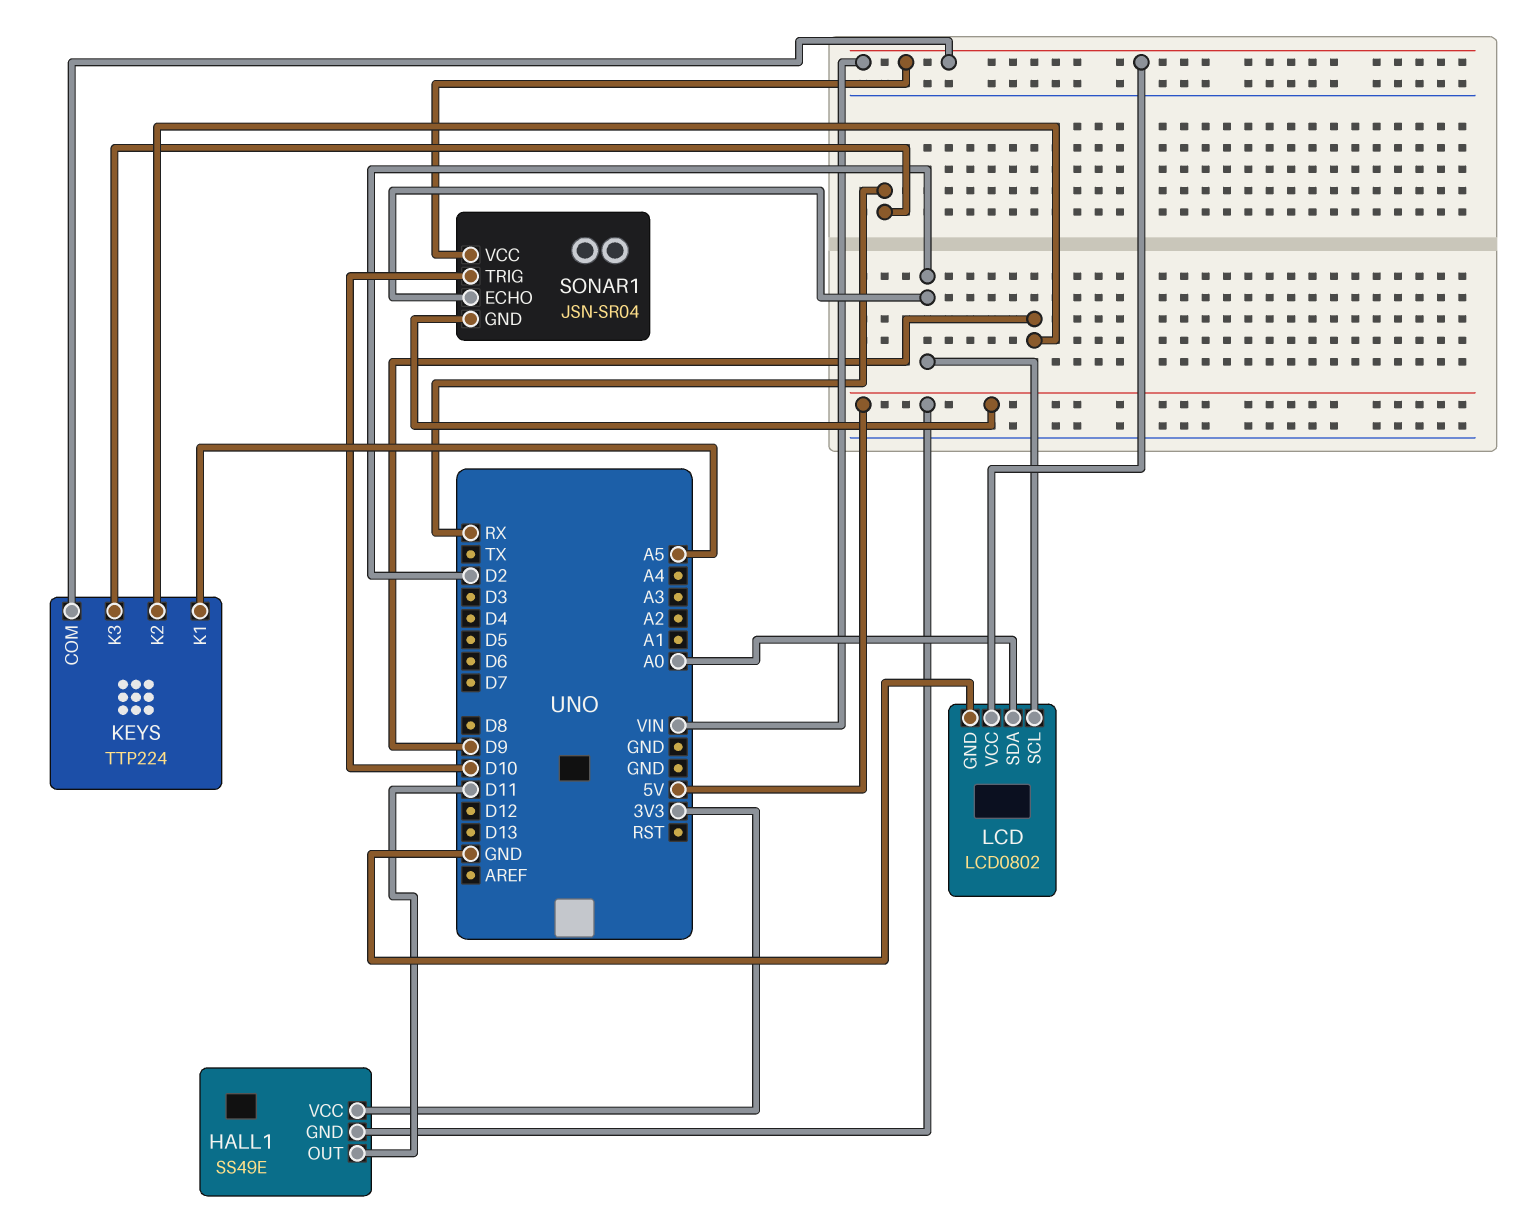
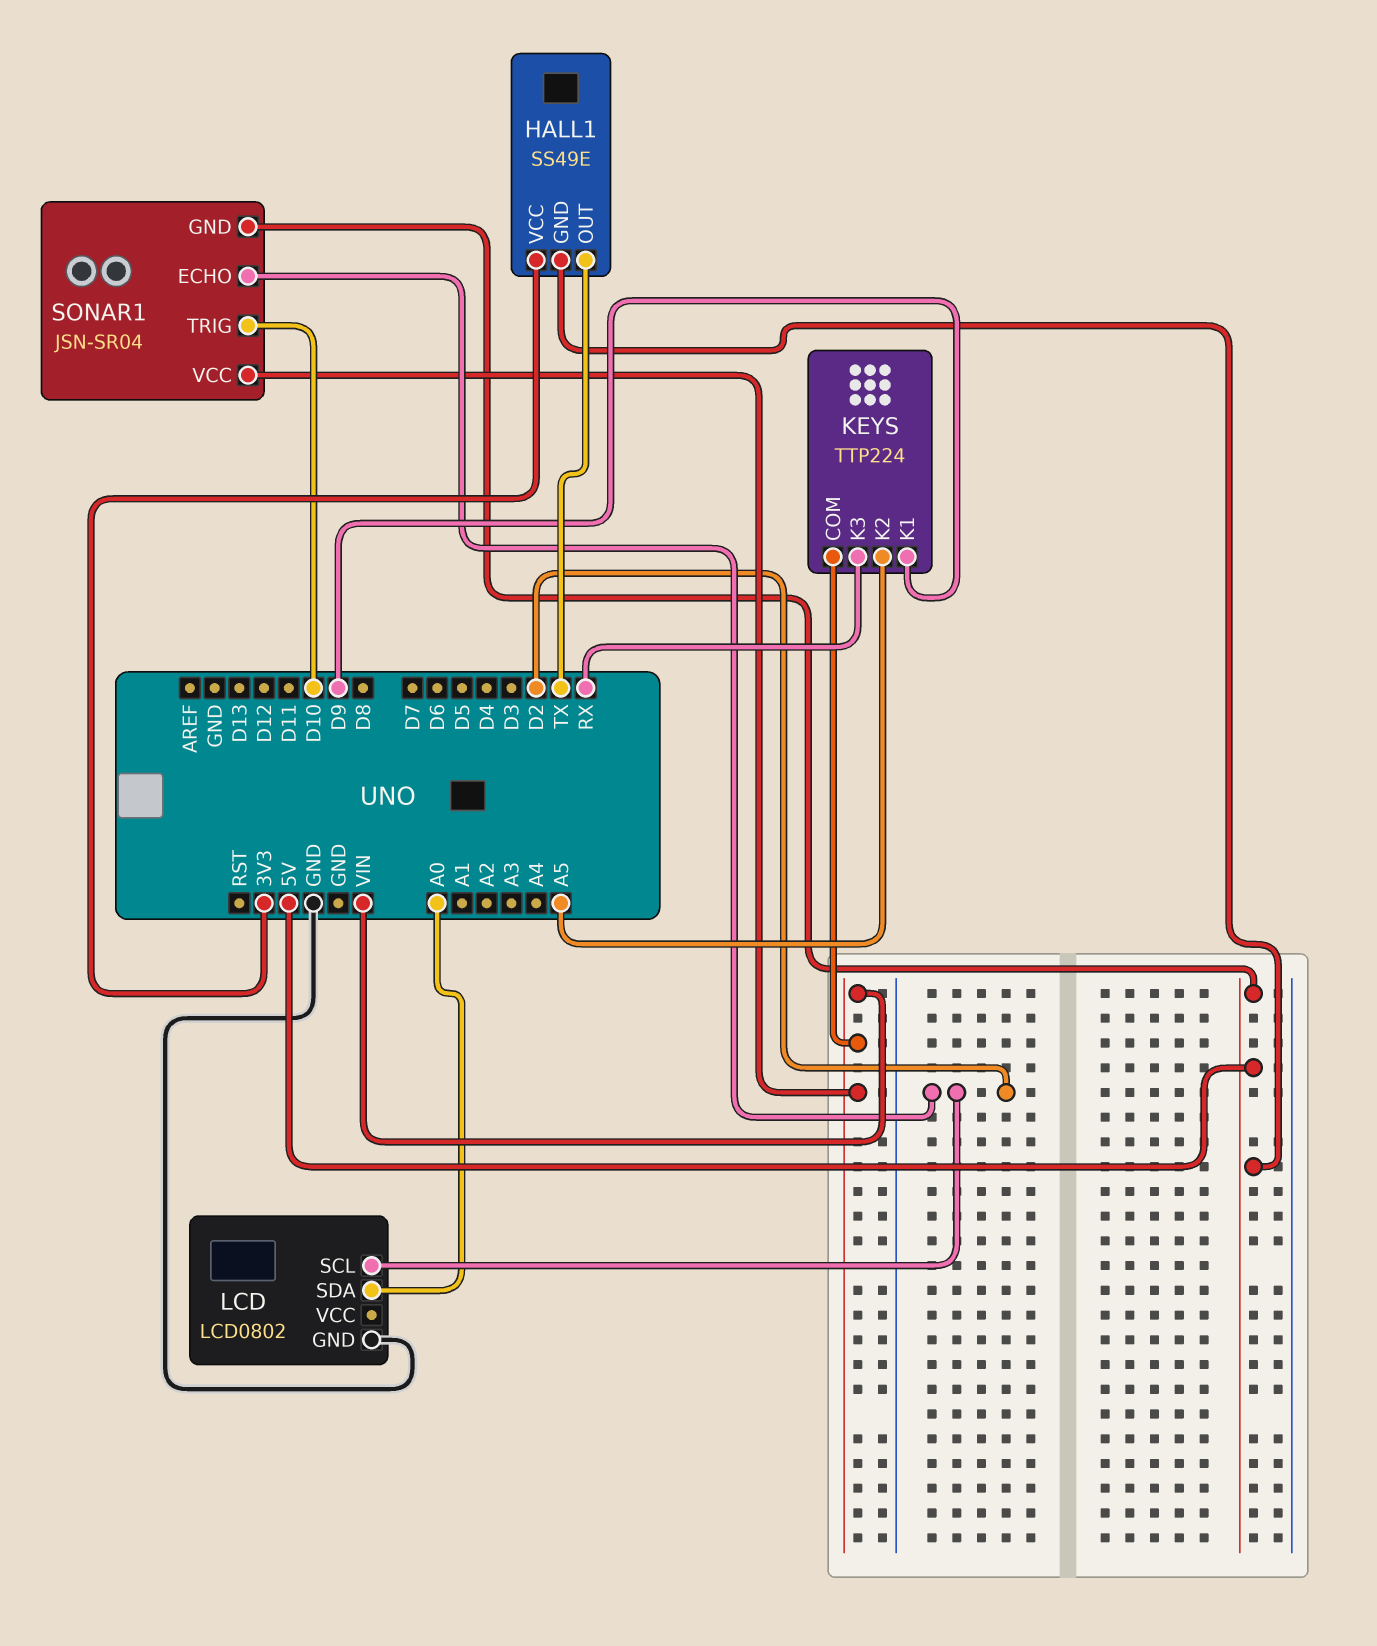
HALL1 pin OUT: D11 -> TX
KEYS pin K1: A5 -> D9
KEYS pin K2: D9 -> A5
LCD pin VCC: VIN -> none

